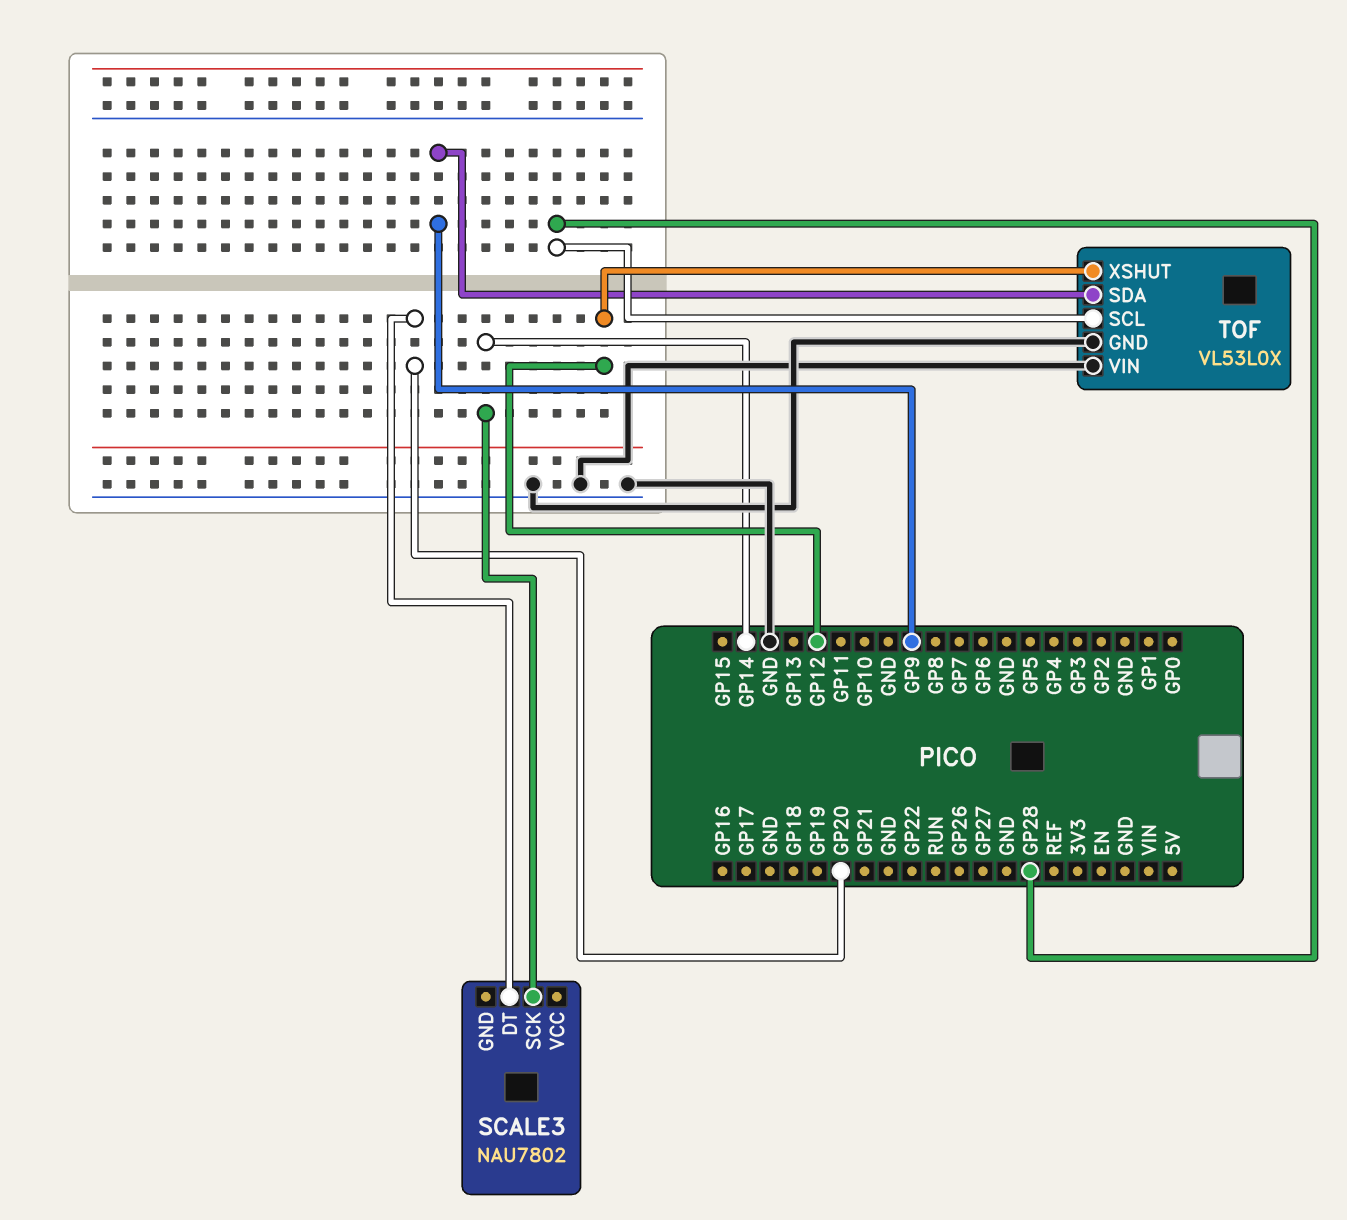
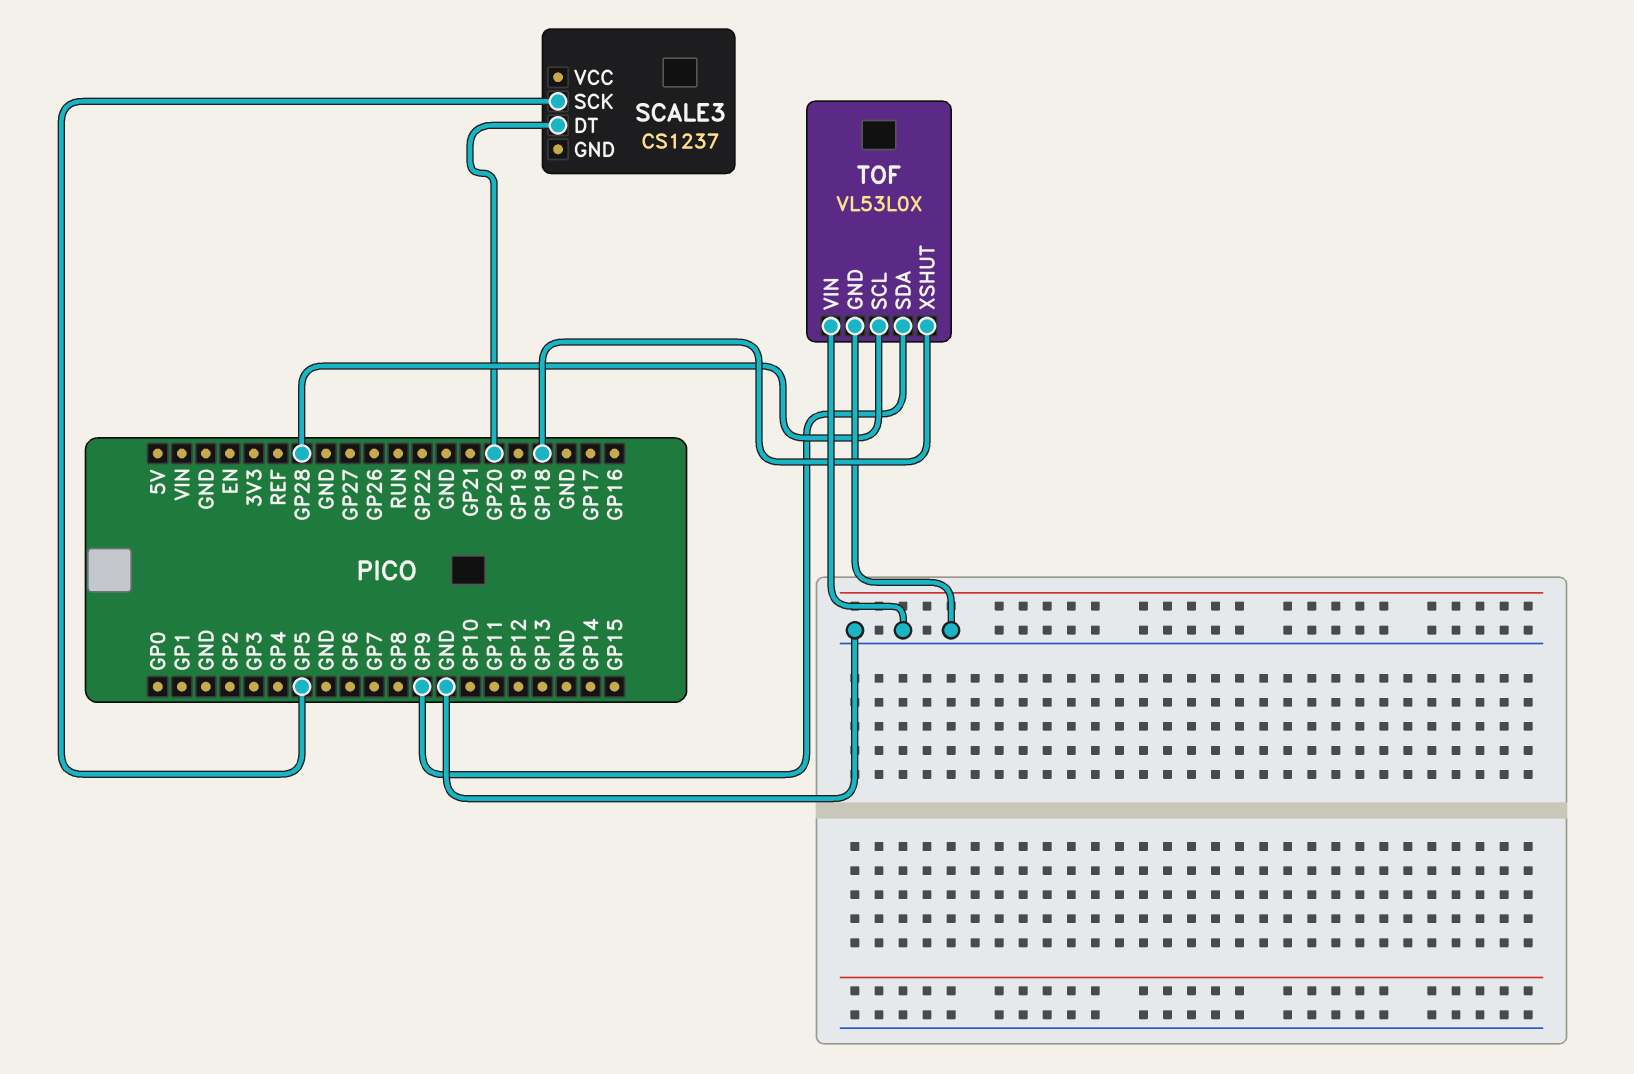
SCALE3: NAU7802 -> CS1237
SCALE3 pin SCK: GP14 -> GP5
TOF pin XSHUT: GP12 -> GP18

